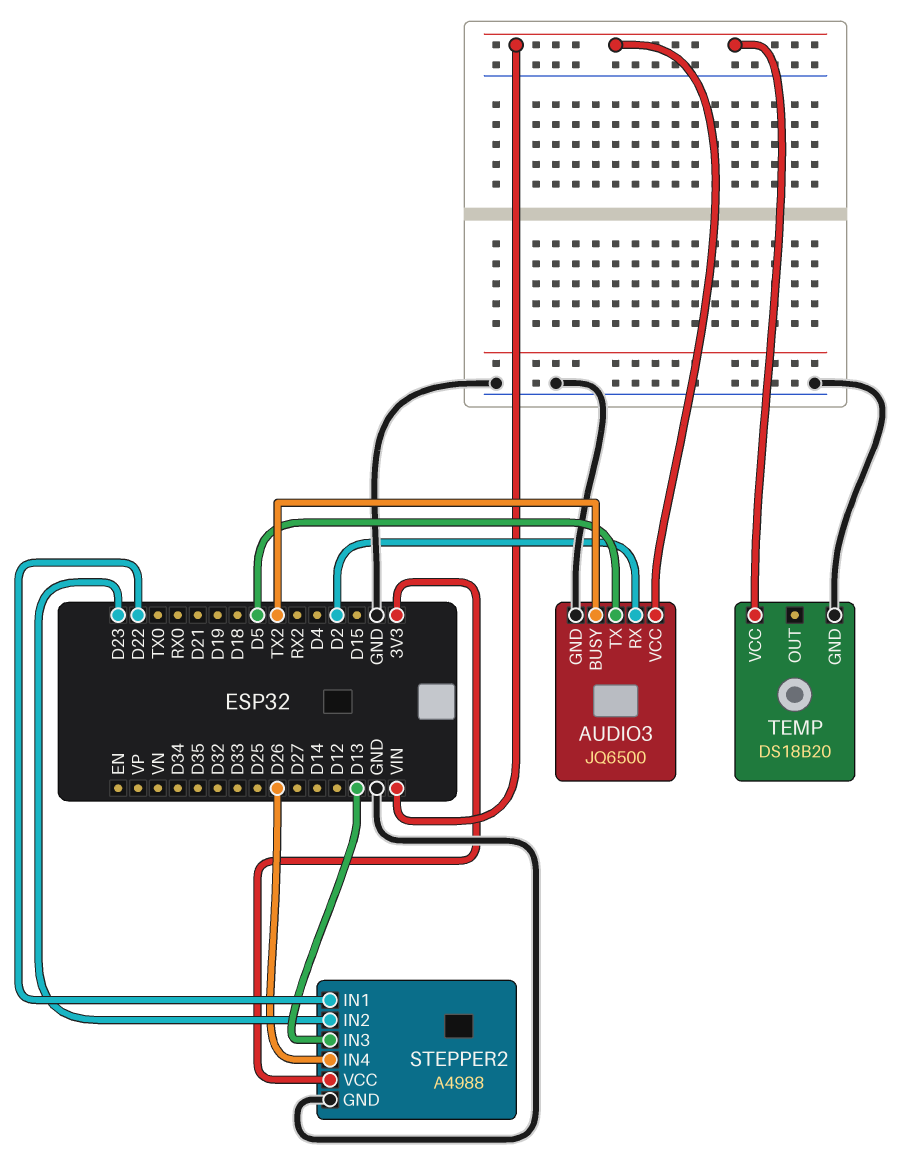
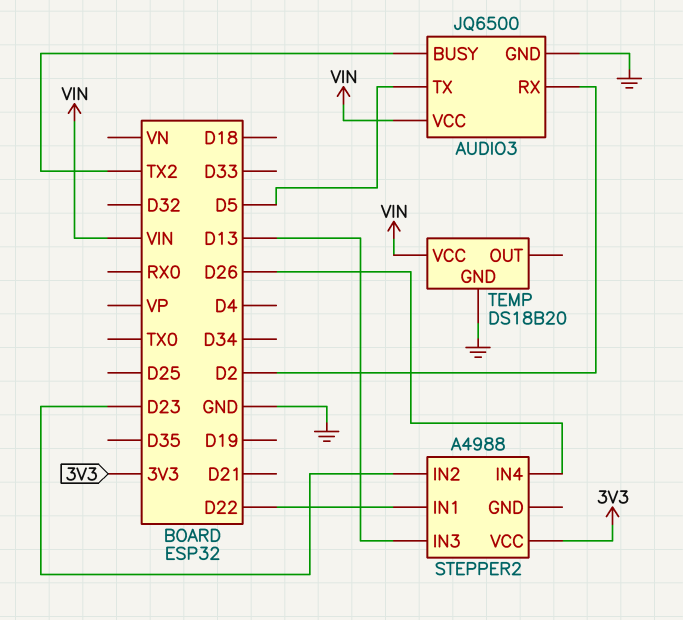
STEPPER2 pin GND: GND -> none

